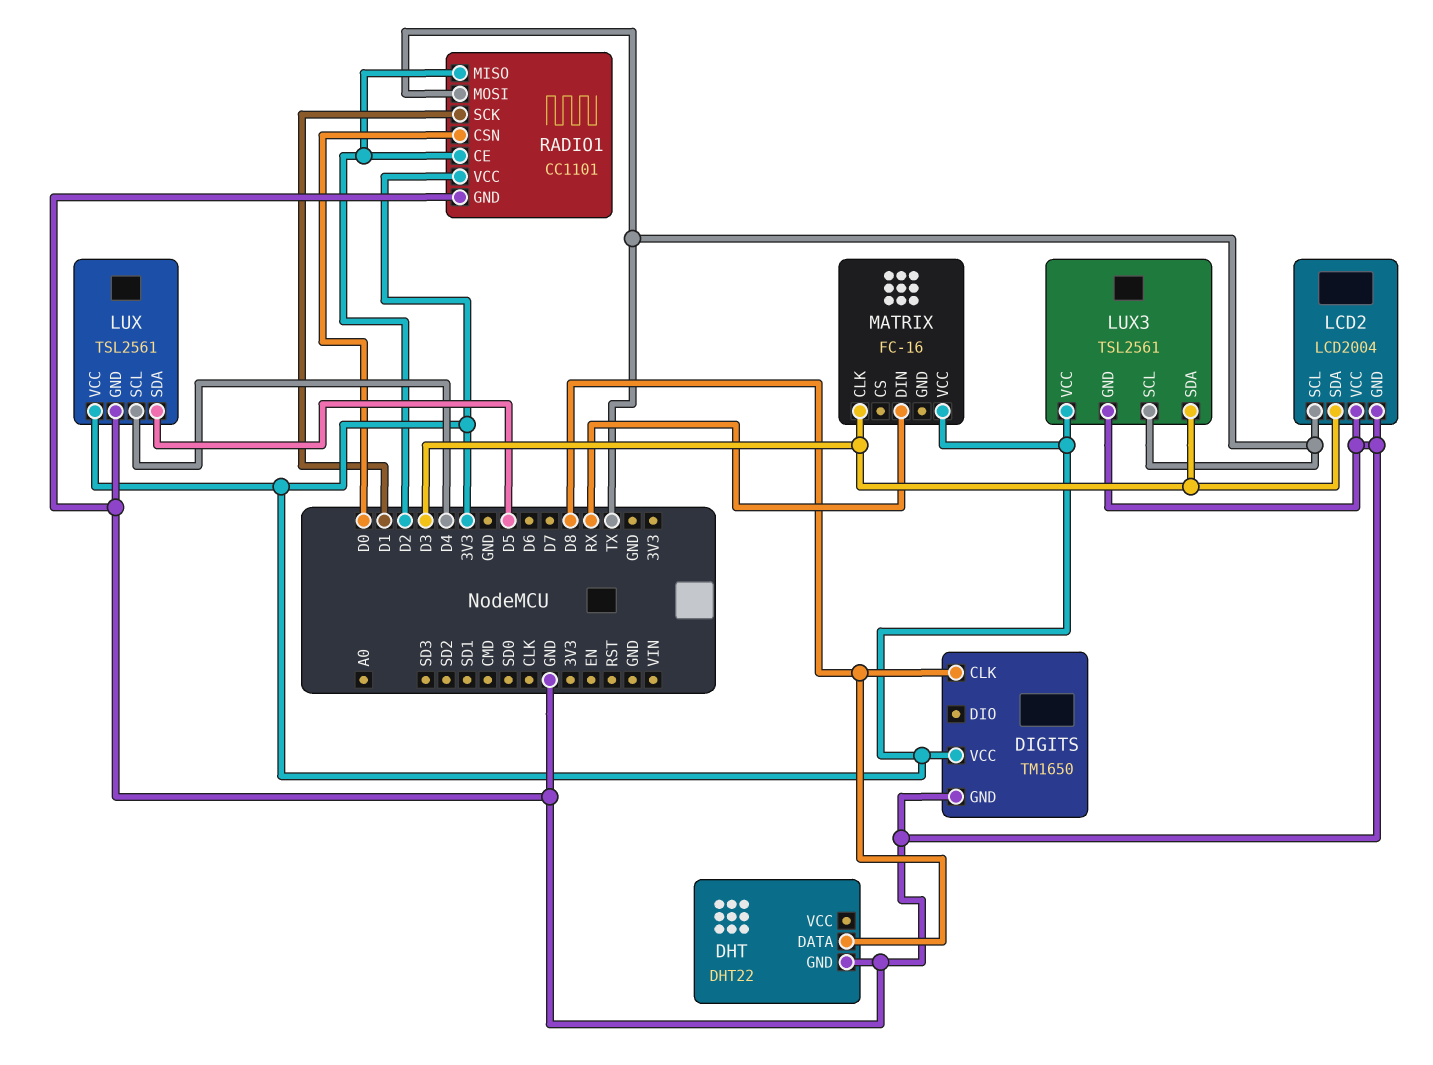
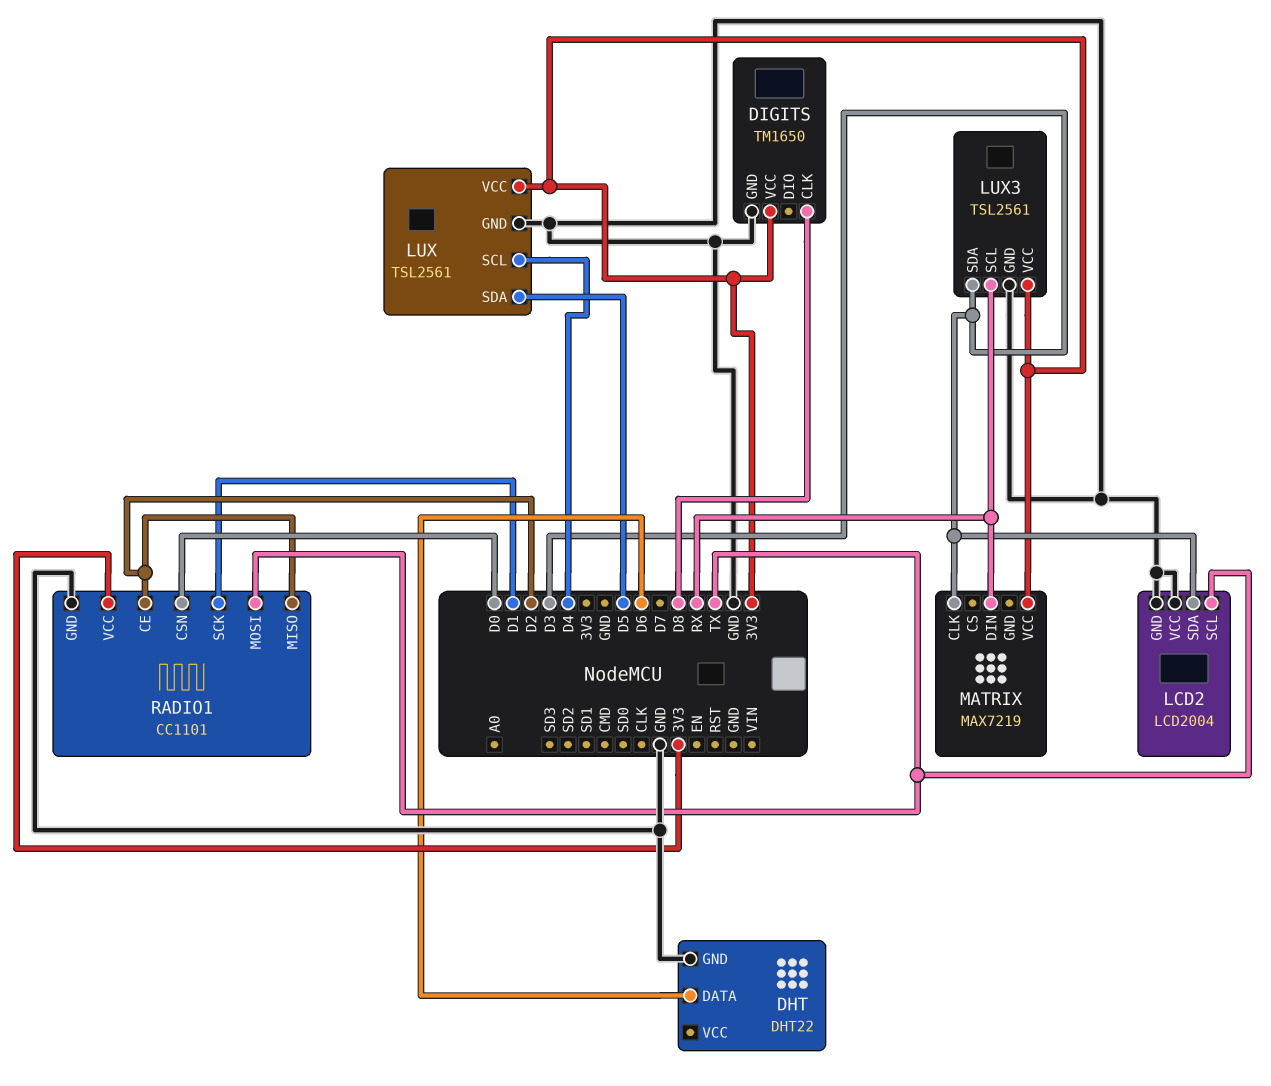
DHT pin DATA: D8 -> D6
LUX3 pin SCL: TX -> RX
MATRIX: FC-16 -> MAX7219

